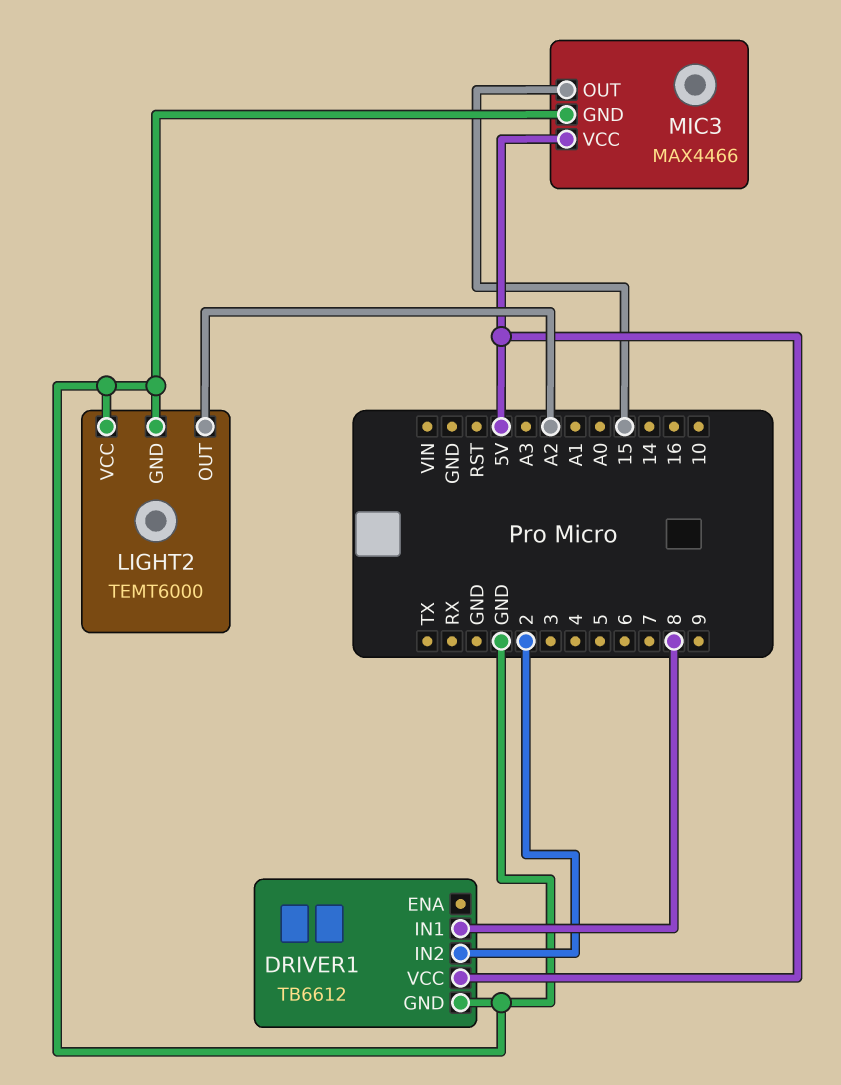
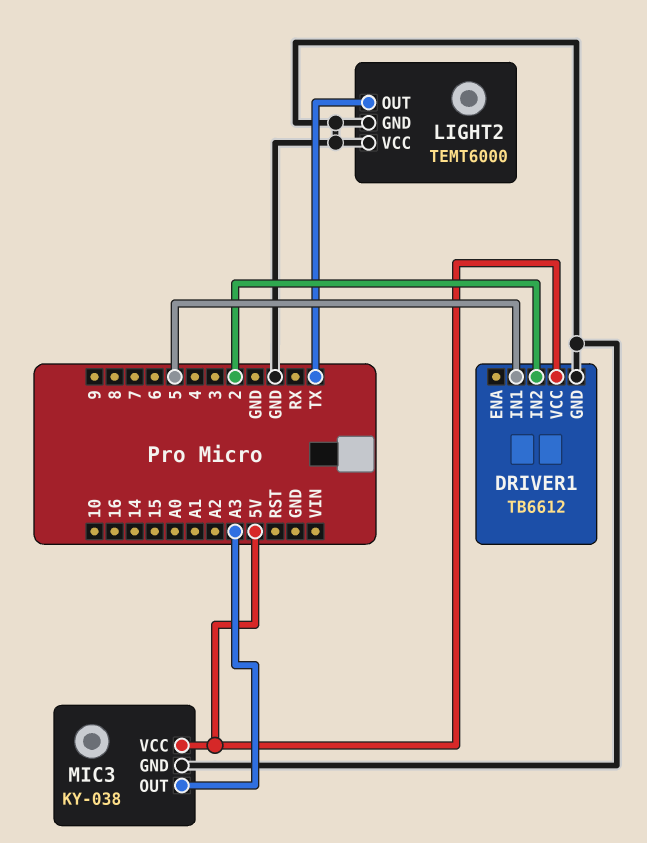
DRIVER1 pin IN1: 8 -> 5
LIGHT2 pin OUT: A2 -> TX
MIC3: MAX4466 -> KY-038
MIC3 pin OUT: 15 -> A3

